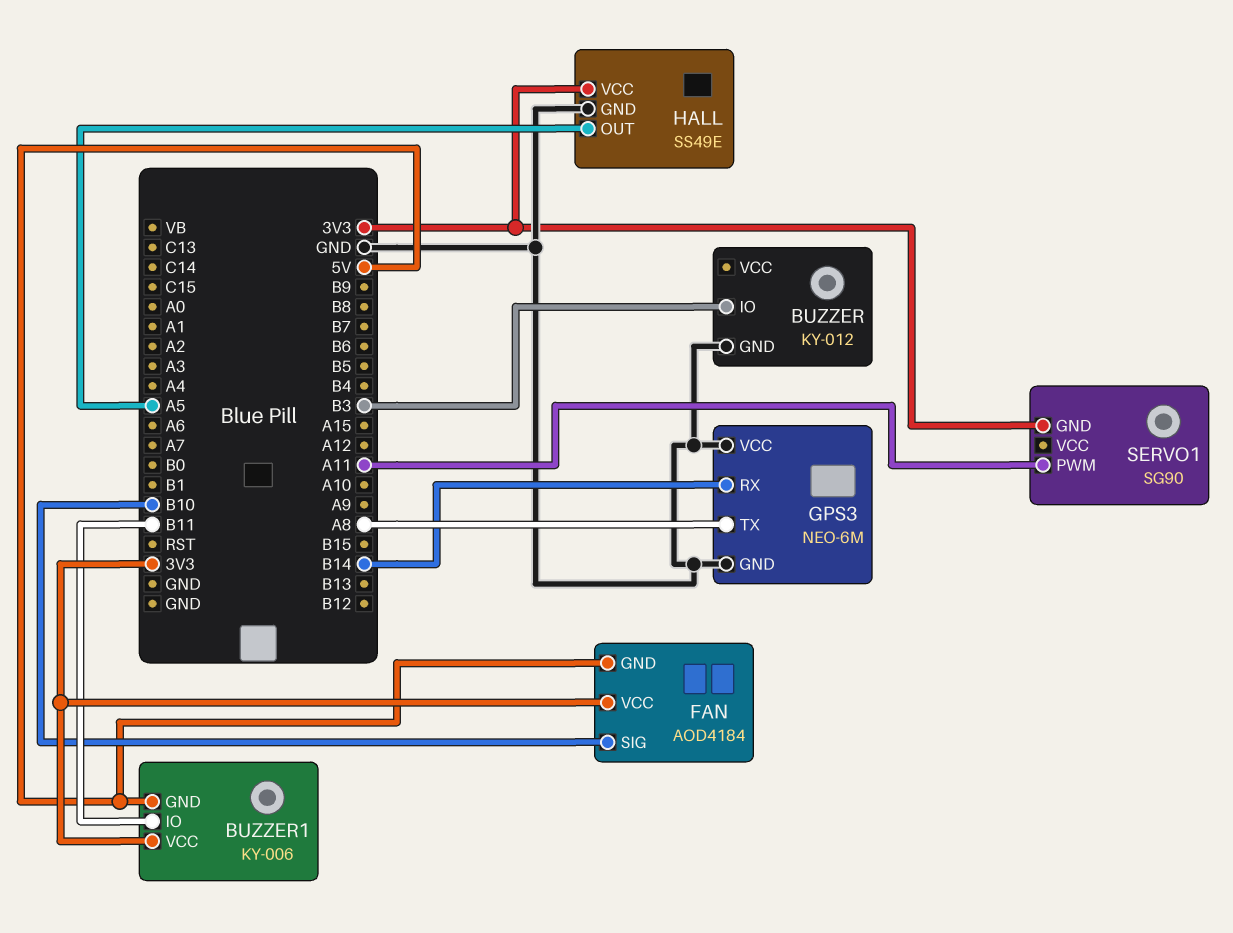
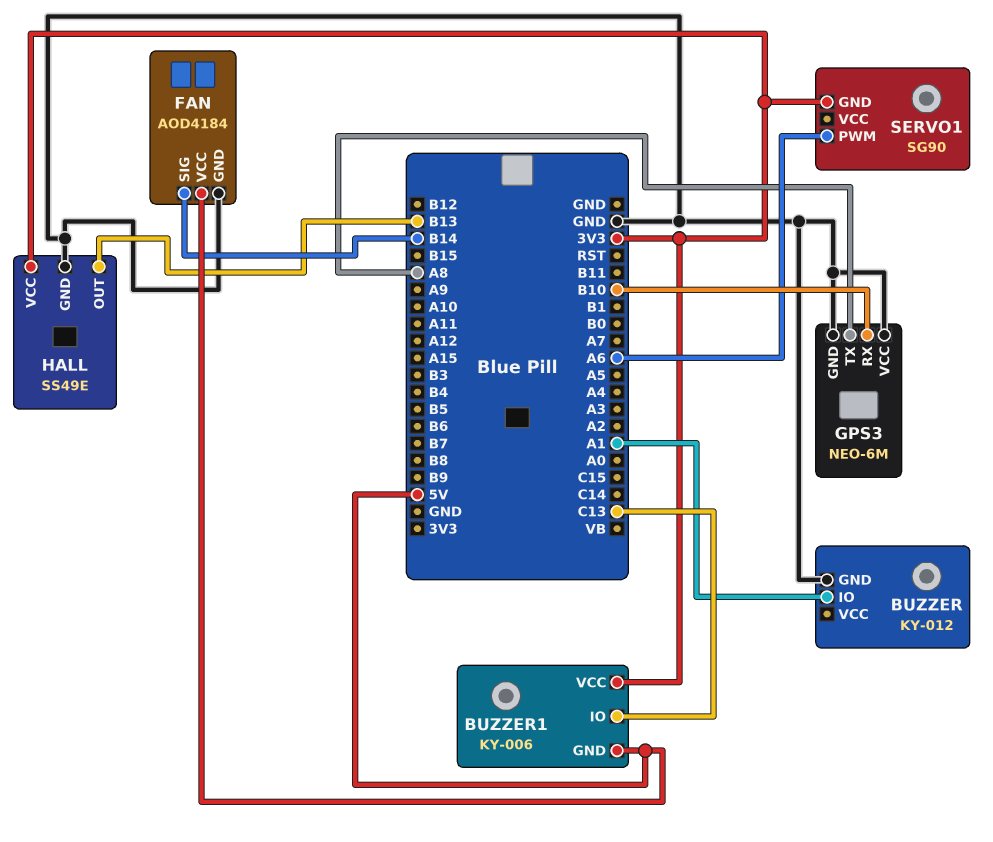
BUZZER pin IO: B3 -> A1
BUZZER1 pin IO: B11 -> C13
FAN pin GND: 5V -> GND
FAN pin SIG: B10 -> B14
FAN pin VCC: 3V3 -> 5V
GPS3 pin RX: B14 -> B10
HALL pin OUT: A5 -> B13
SERVO1 pin PWM: A11 -> A6

